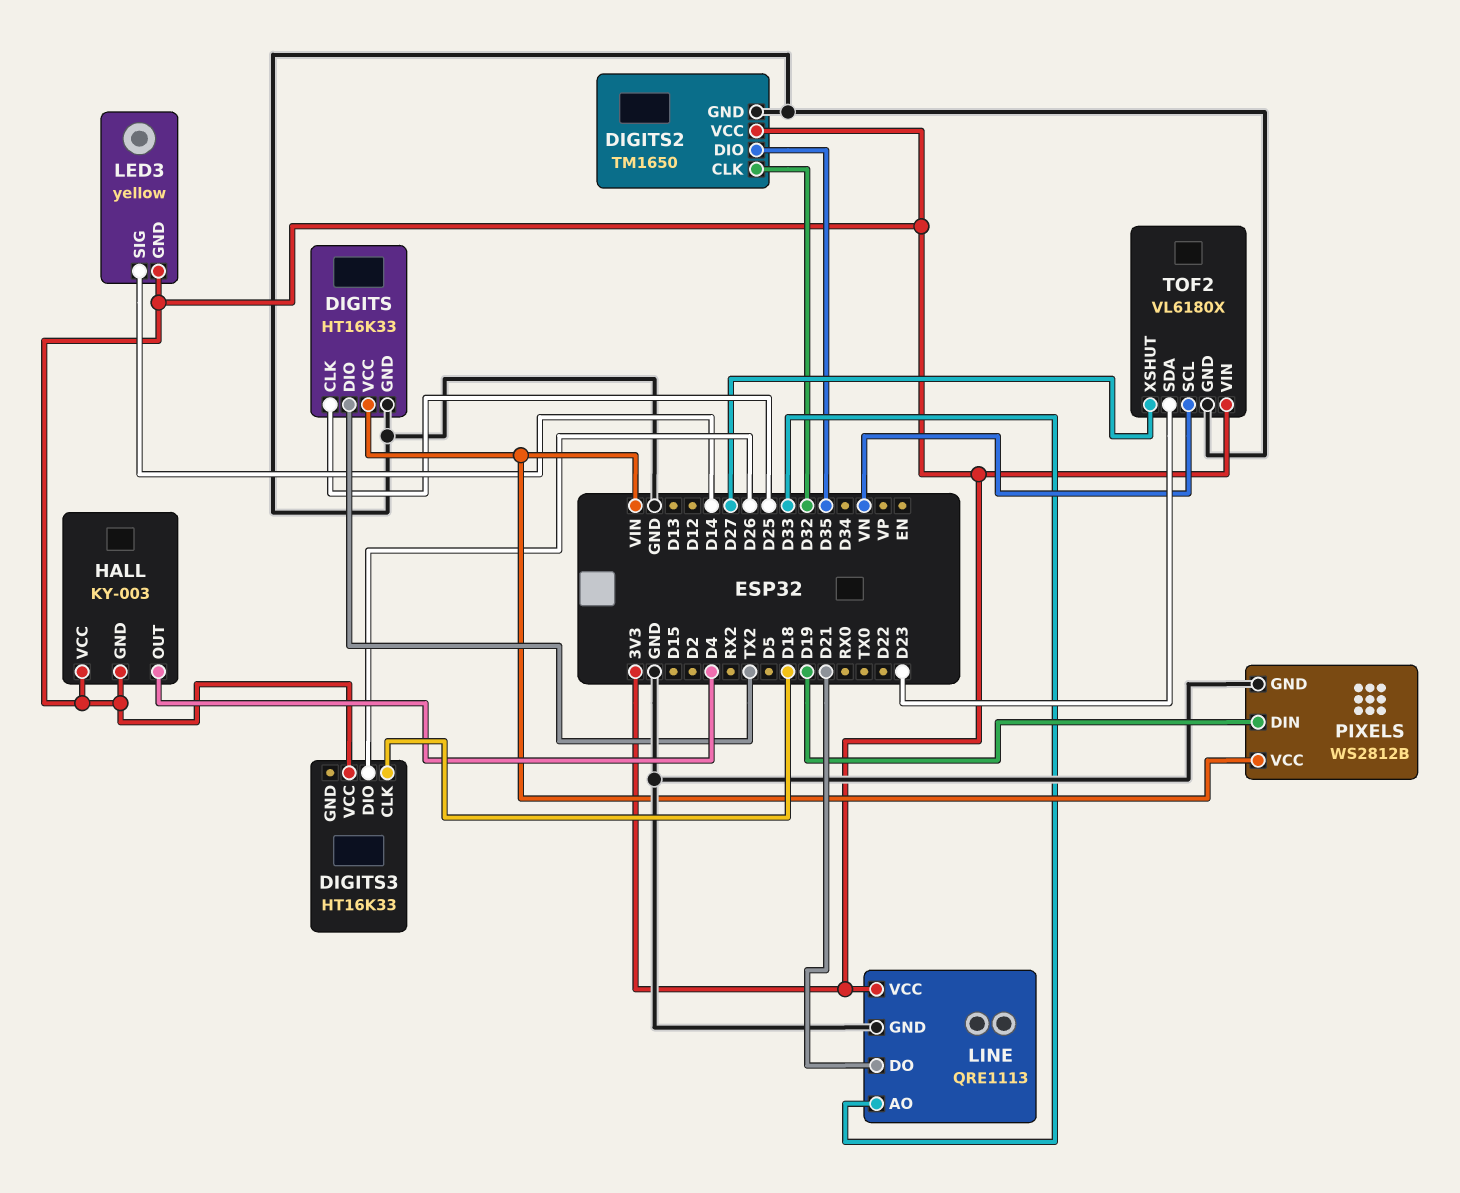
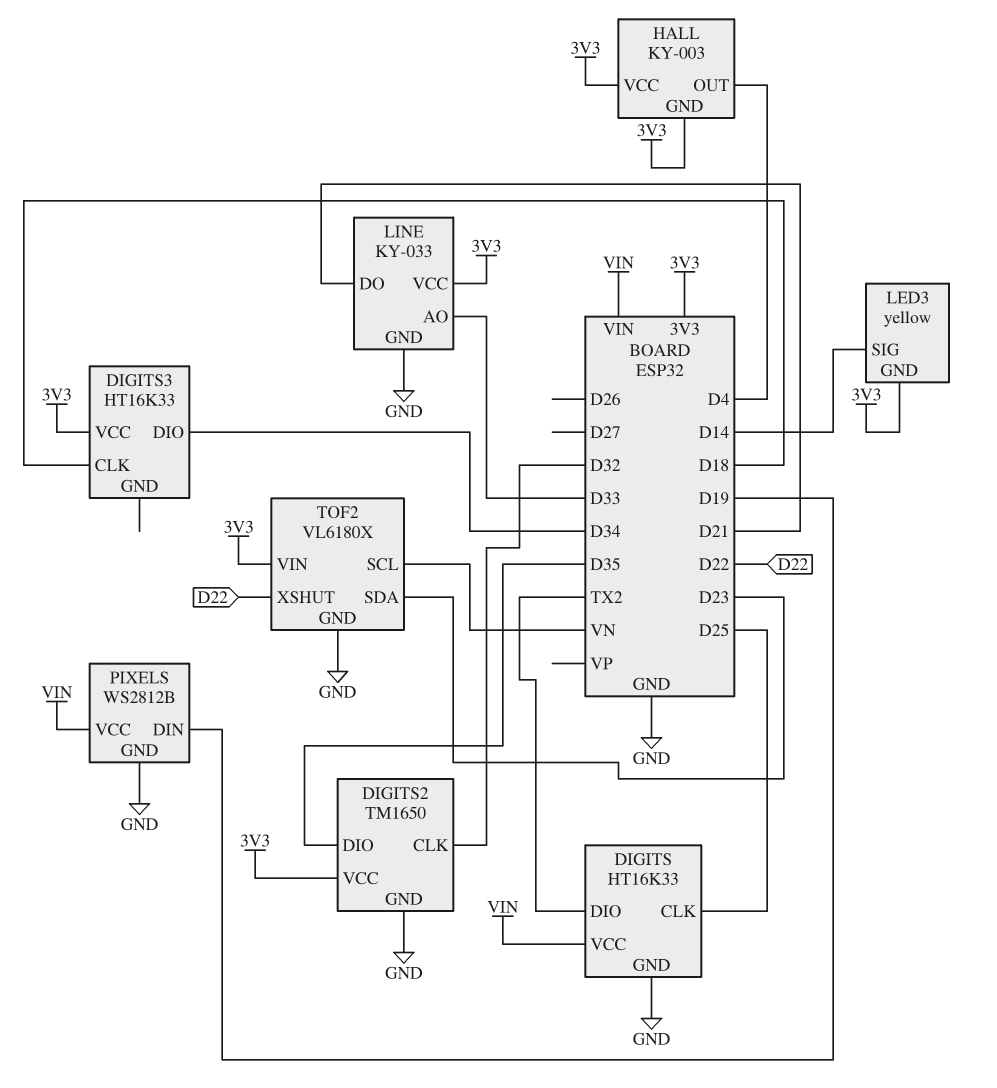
DIGITS3 pin DIO: D26 -> D34
LINE: QRE1113 -> KY-033
TOF2 pin XSHUT: D27 -> D22

